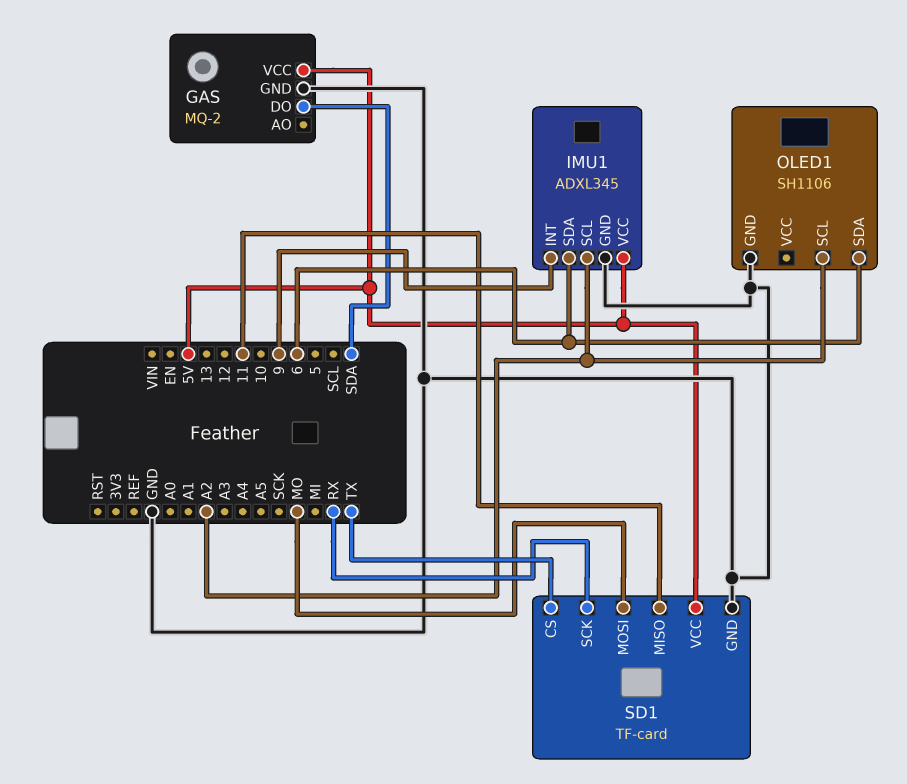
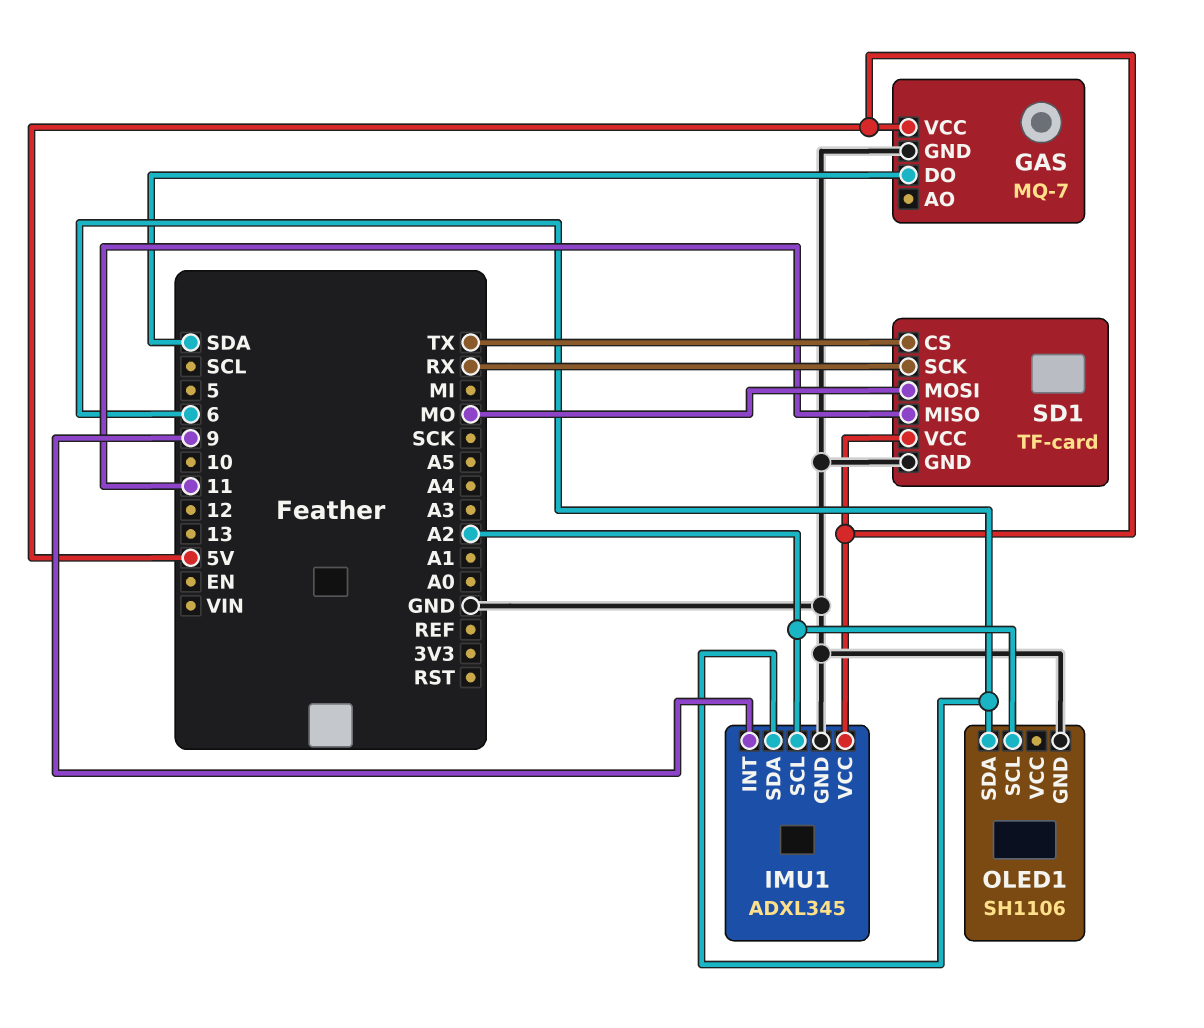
GAS: MQ-2 -> MQ-7

